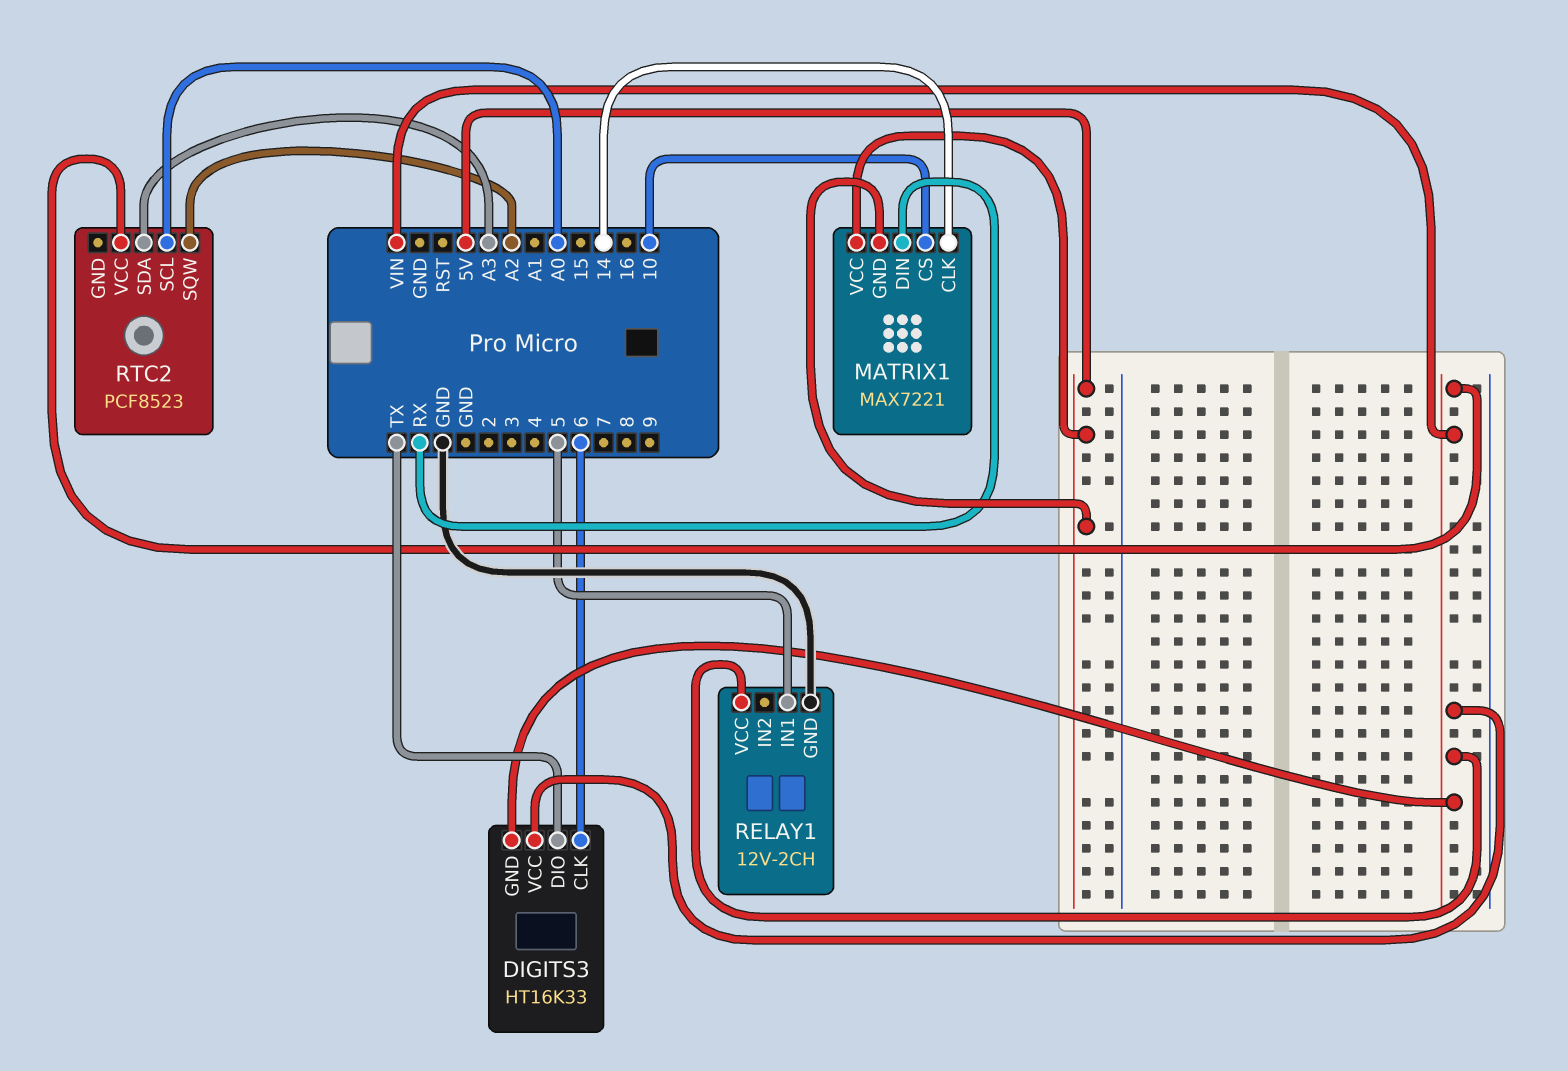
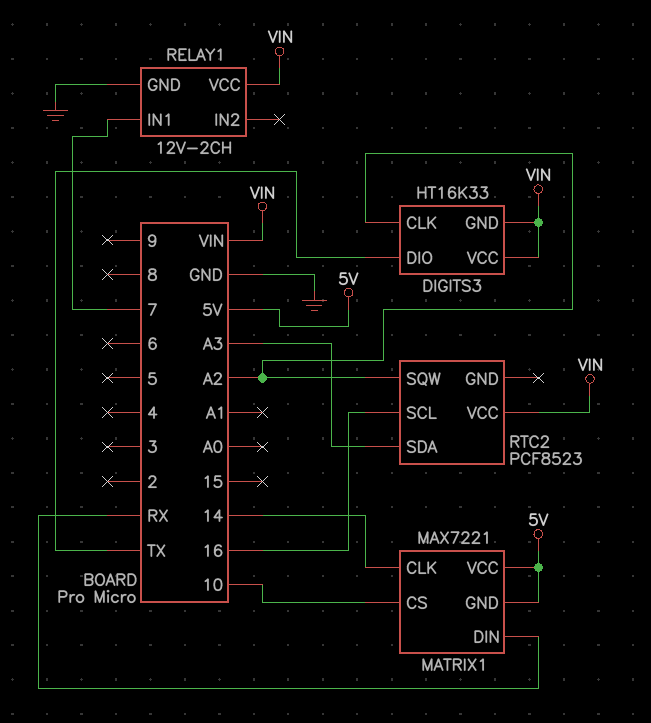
DIGITS3 pin CLK: 6 -> A2
RELAY1 pin IN1: 5 -> 7
RTC2 pin SCL: A0 -> 16

